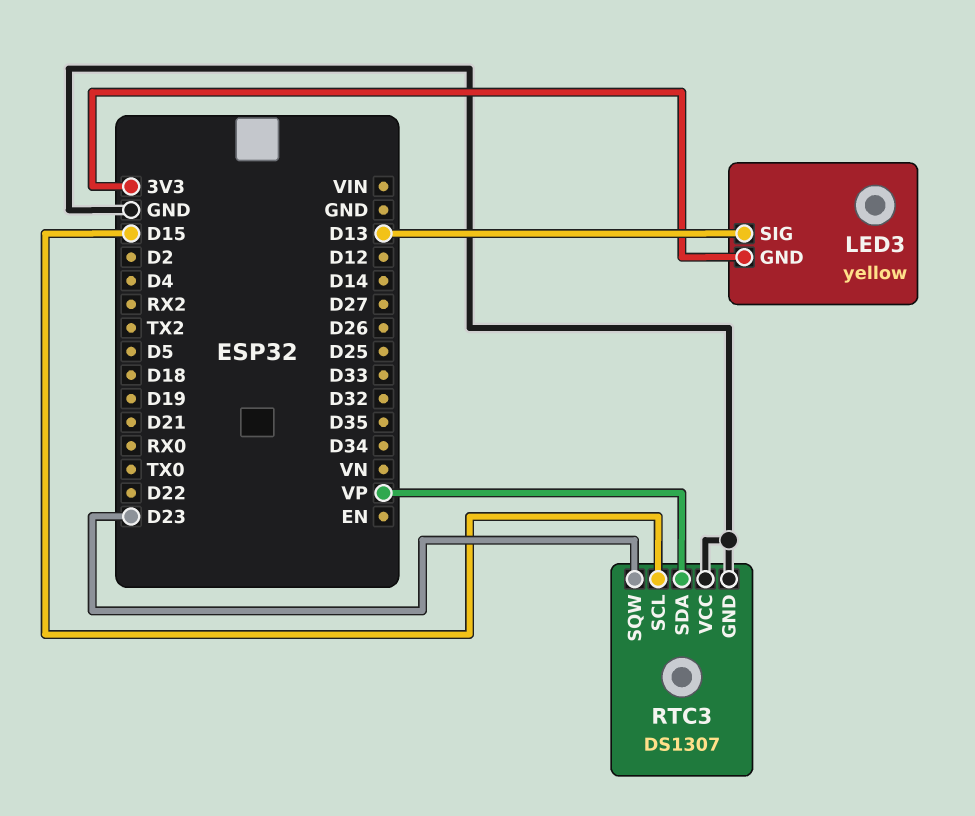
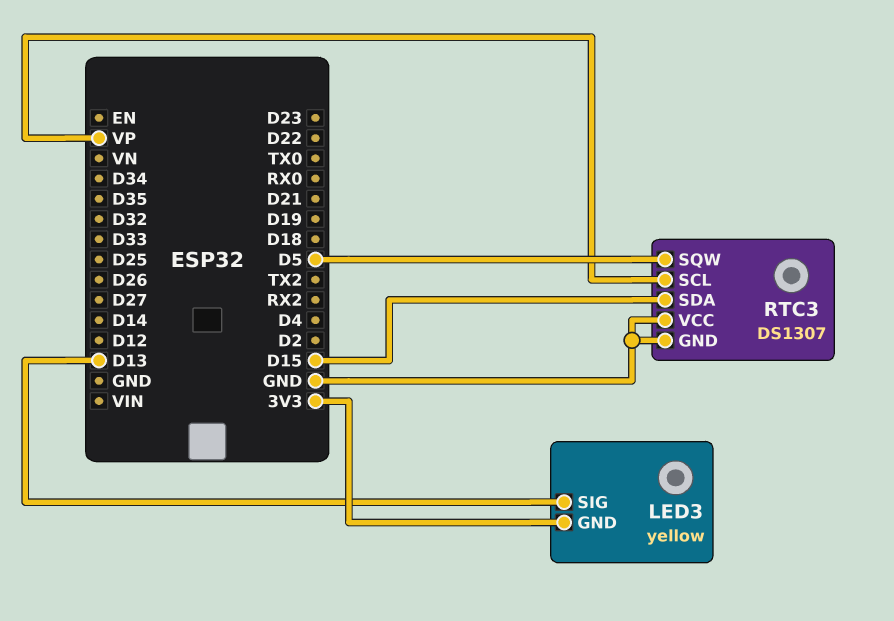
RTC3 pin SCL: D15 -> VP
RTC3 pin SDA: VP -> D15
RTC3 pin SQW: D23 -> D5

